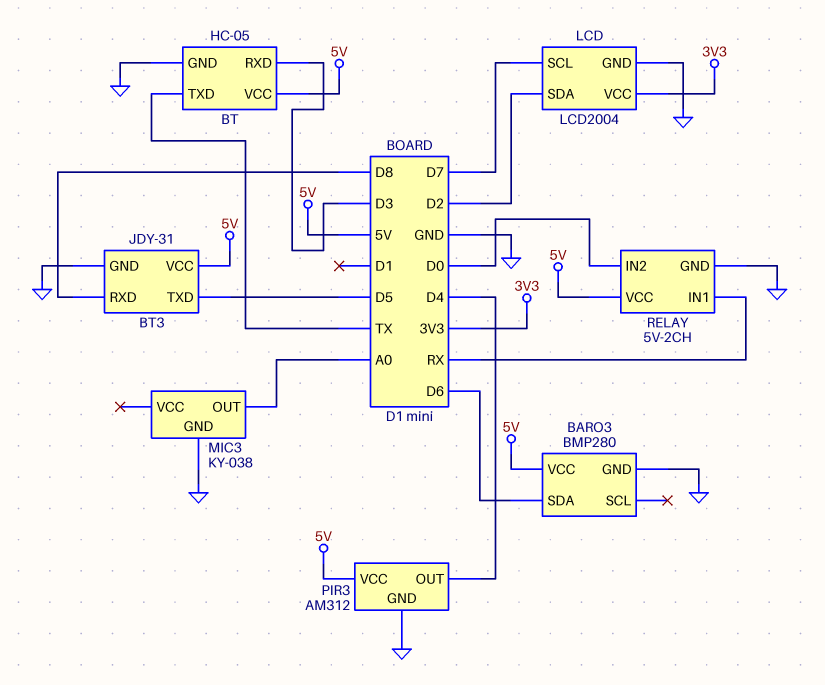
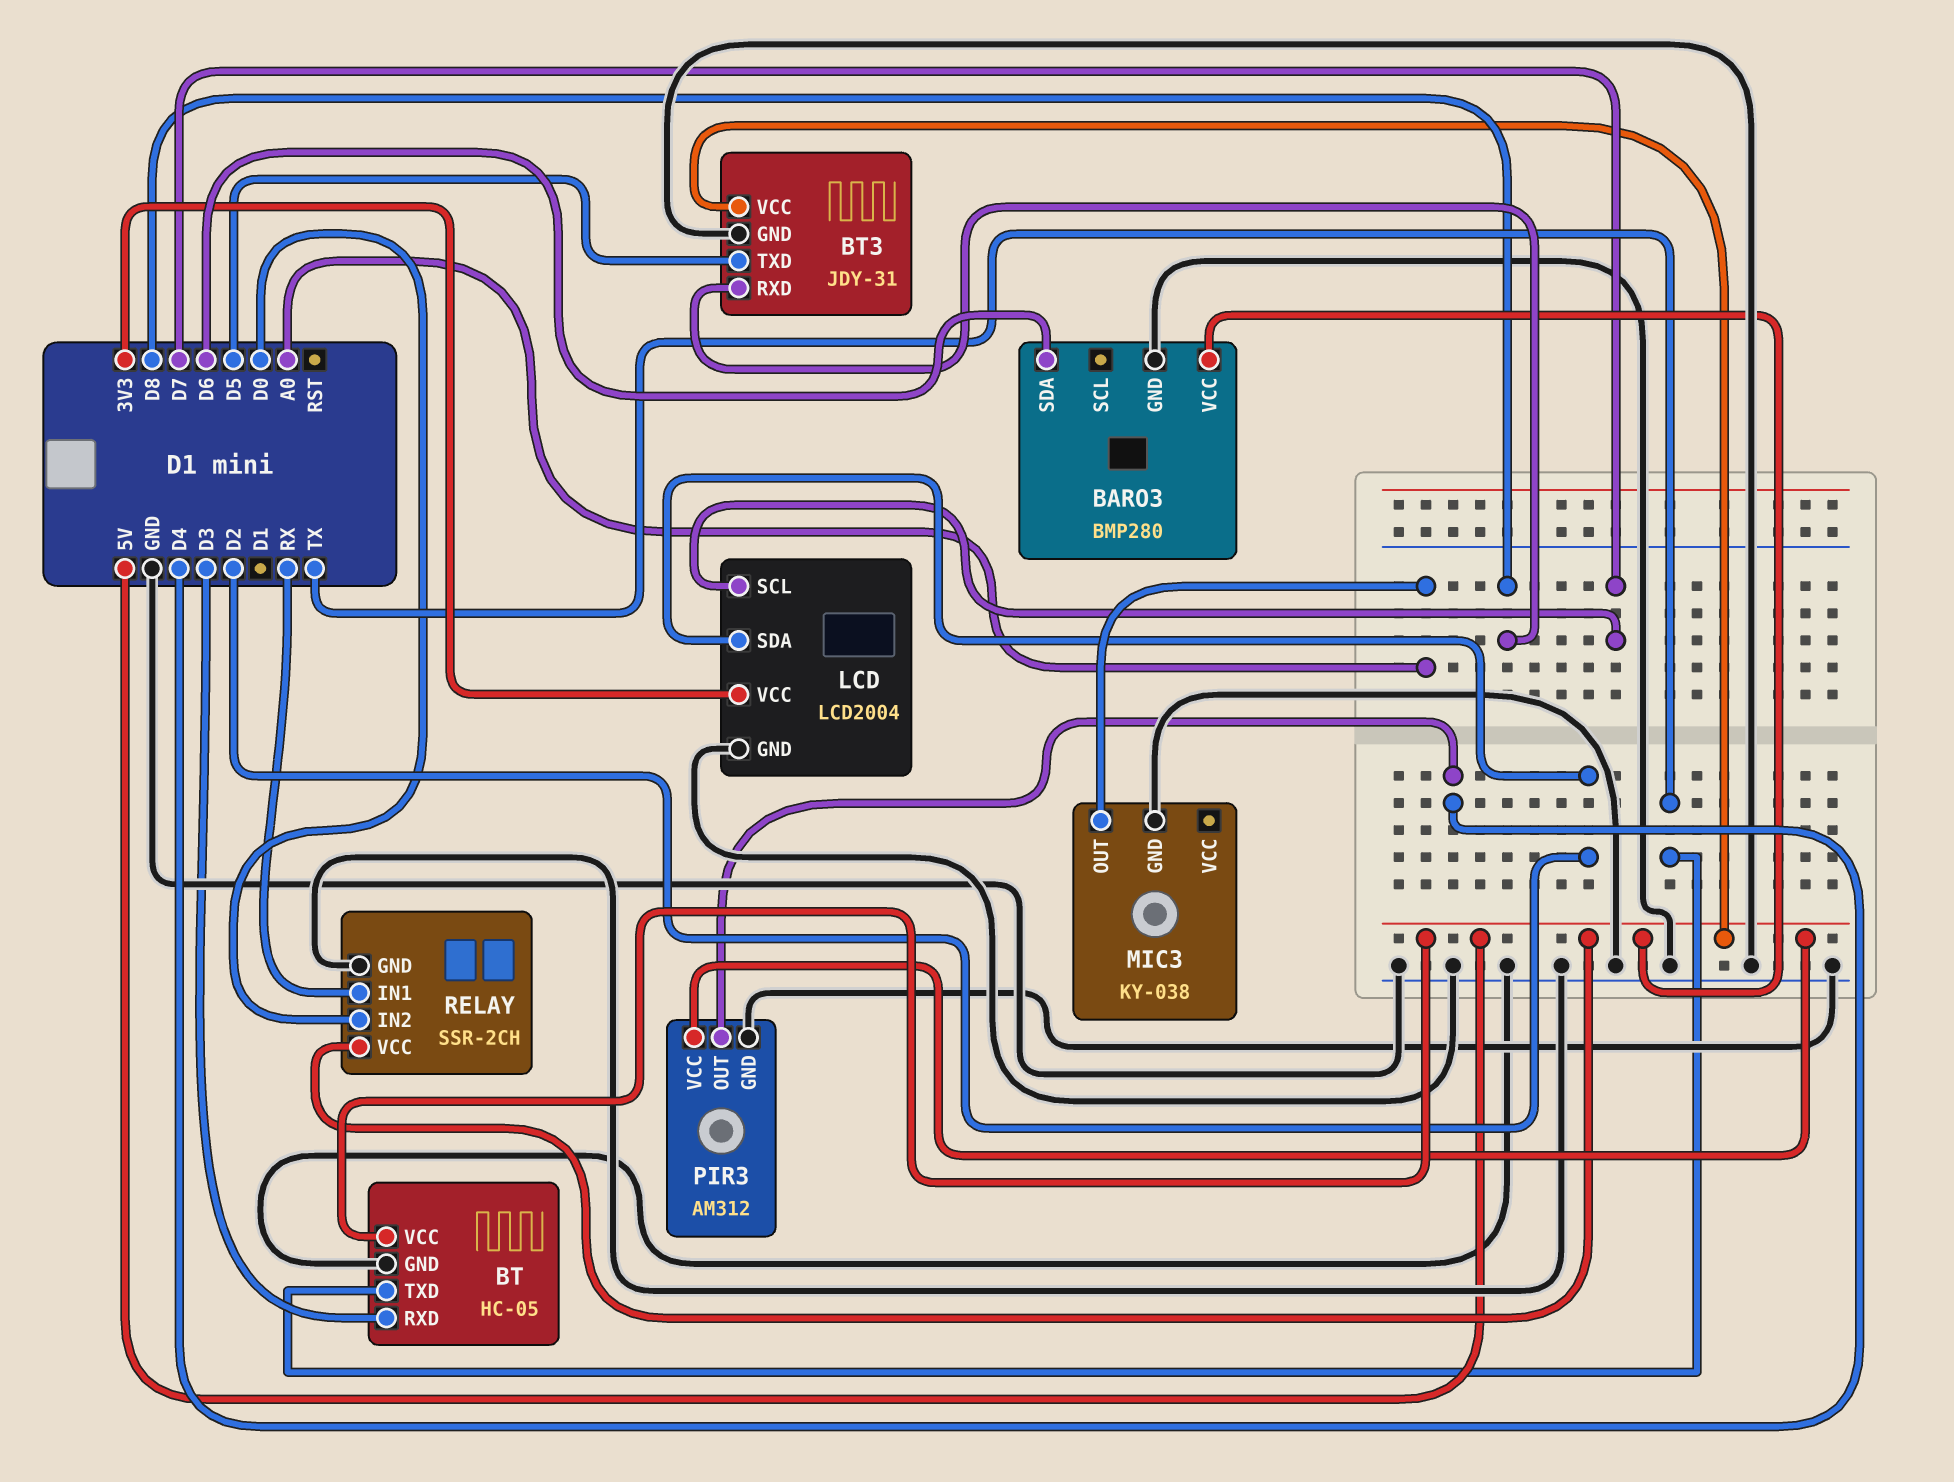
RELAY: 5V-2CH -> SSR-2CH

